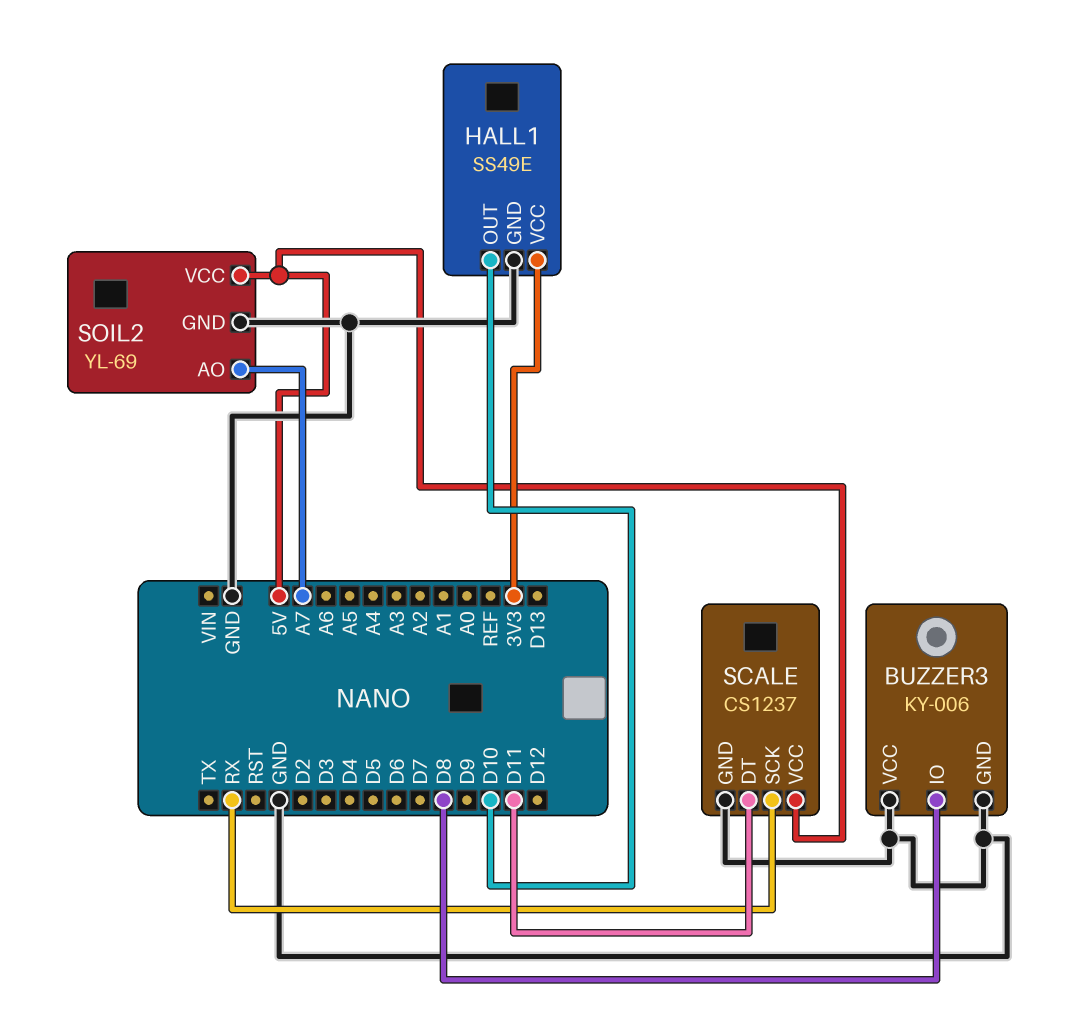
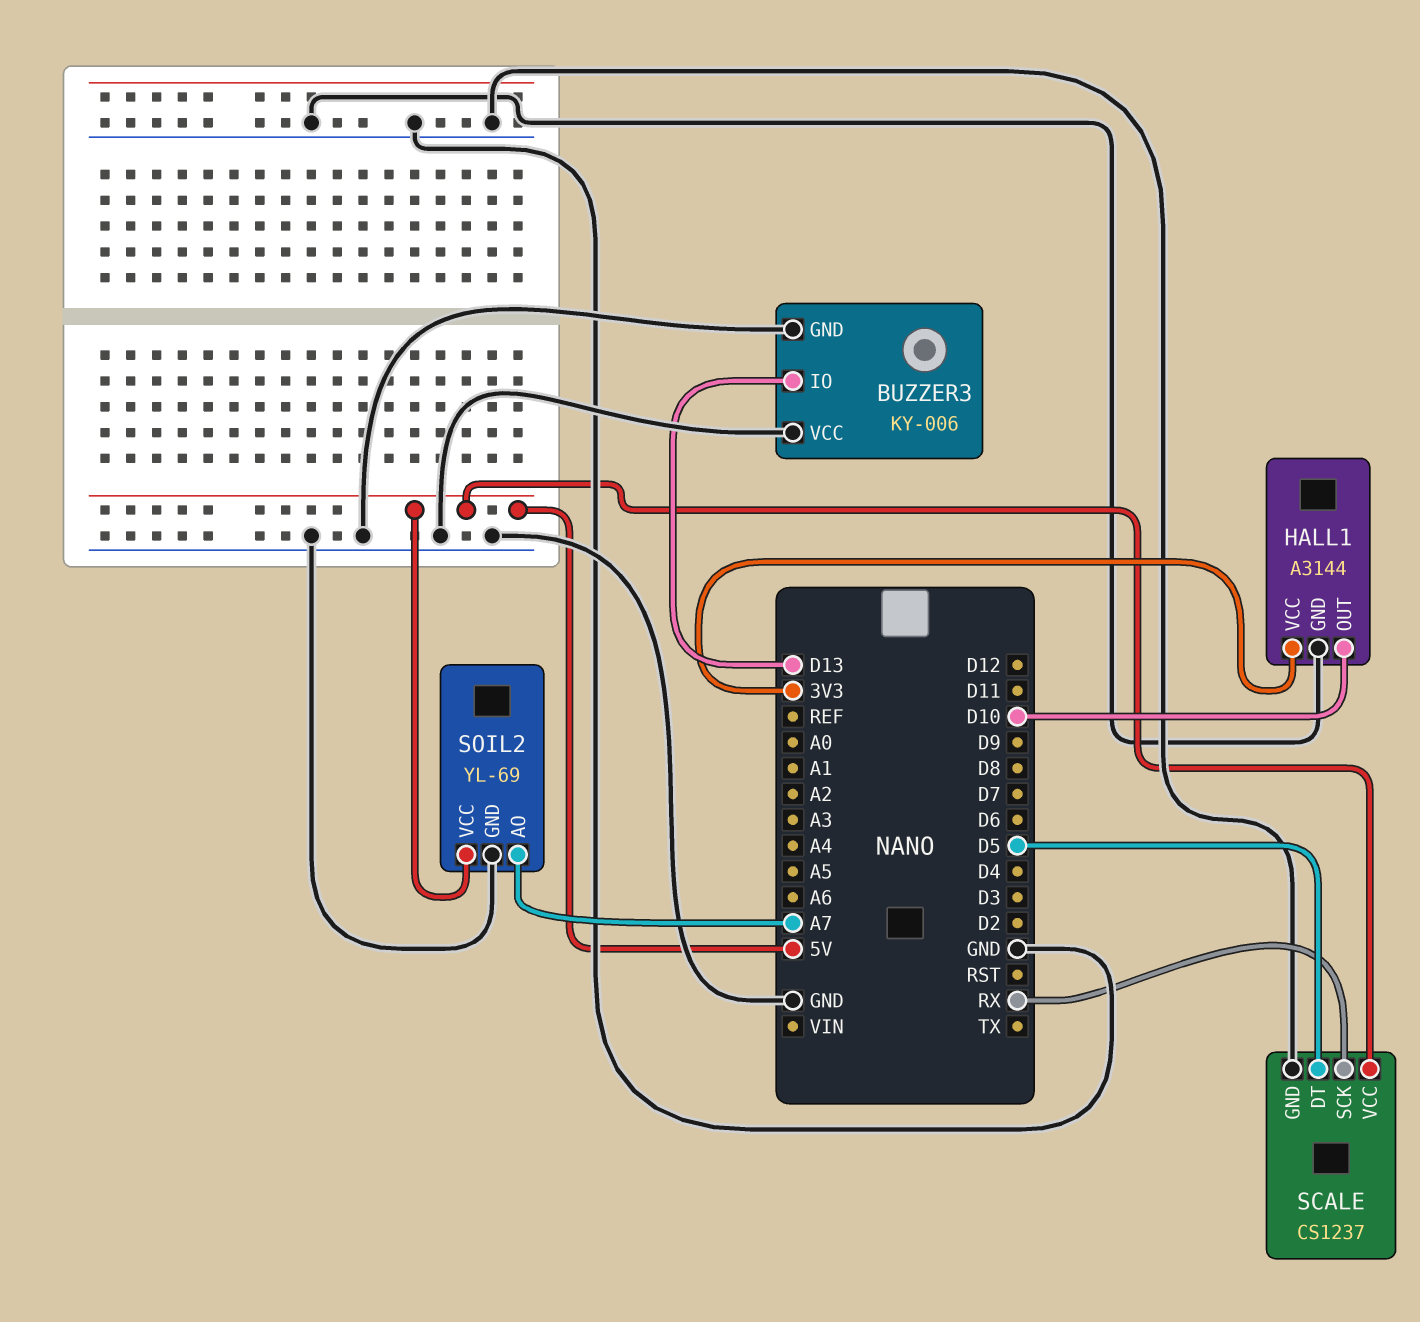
BUZZER3 pin IO: D8 -> D13
HALL1: SS49E -> A3144
SCALE pin DT: D11 -> D5

